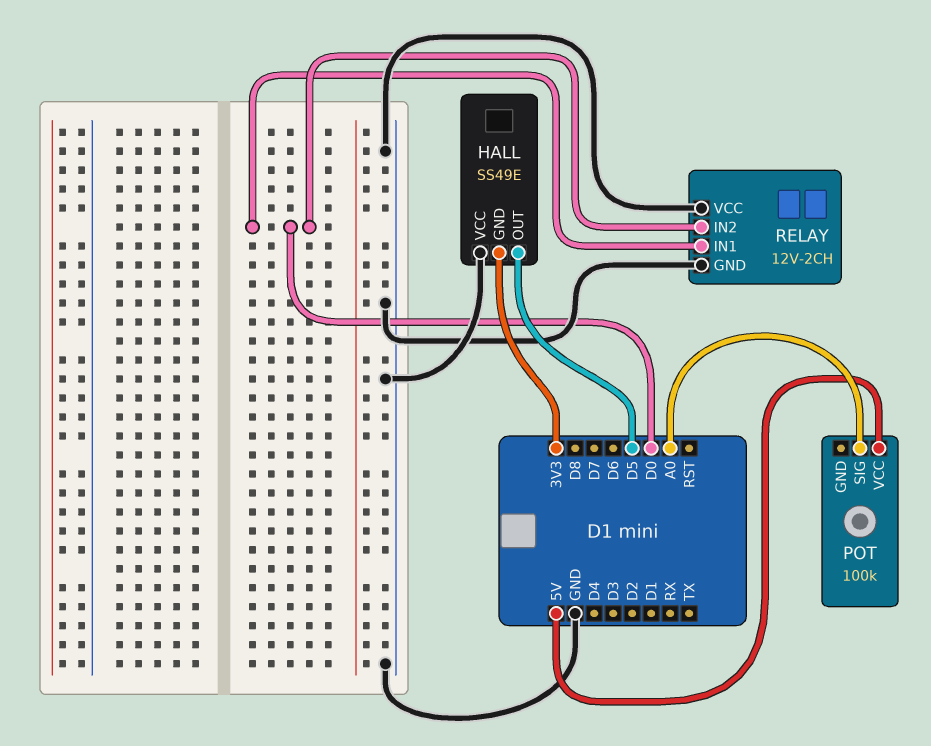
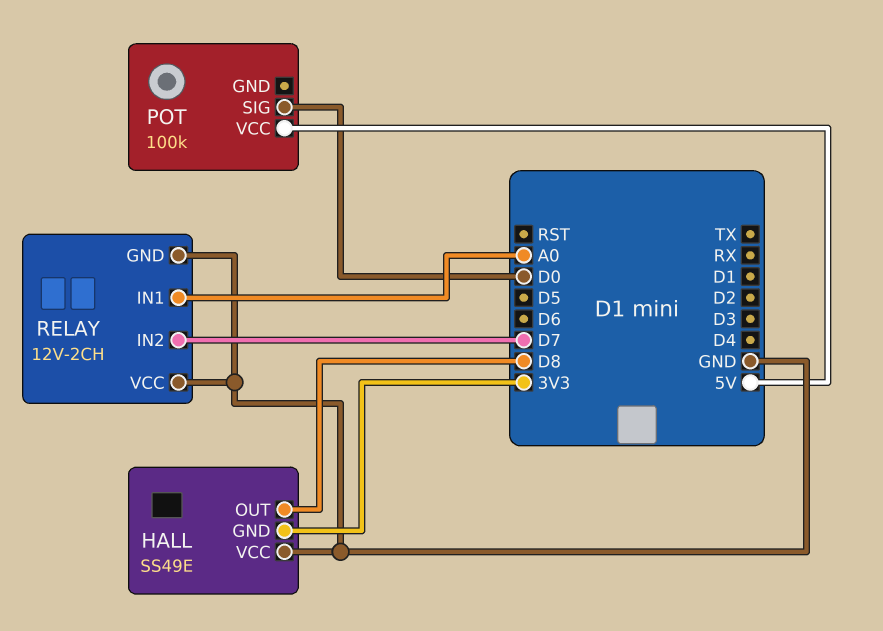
HALL pin OUT: D5 -> D8
POT pin SIG: A0 -> D0
RELAY pin IN1: D0 -> A0
RELAY pin IN2: D0 -> D7

